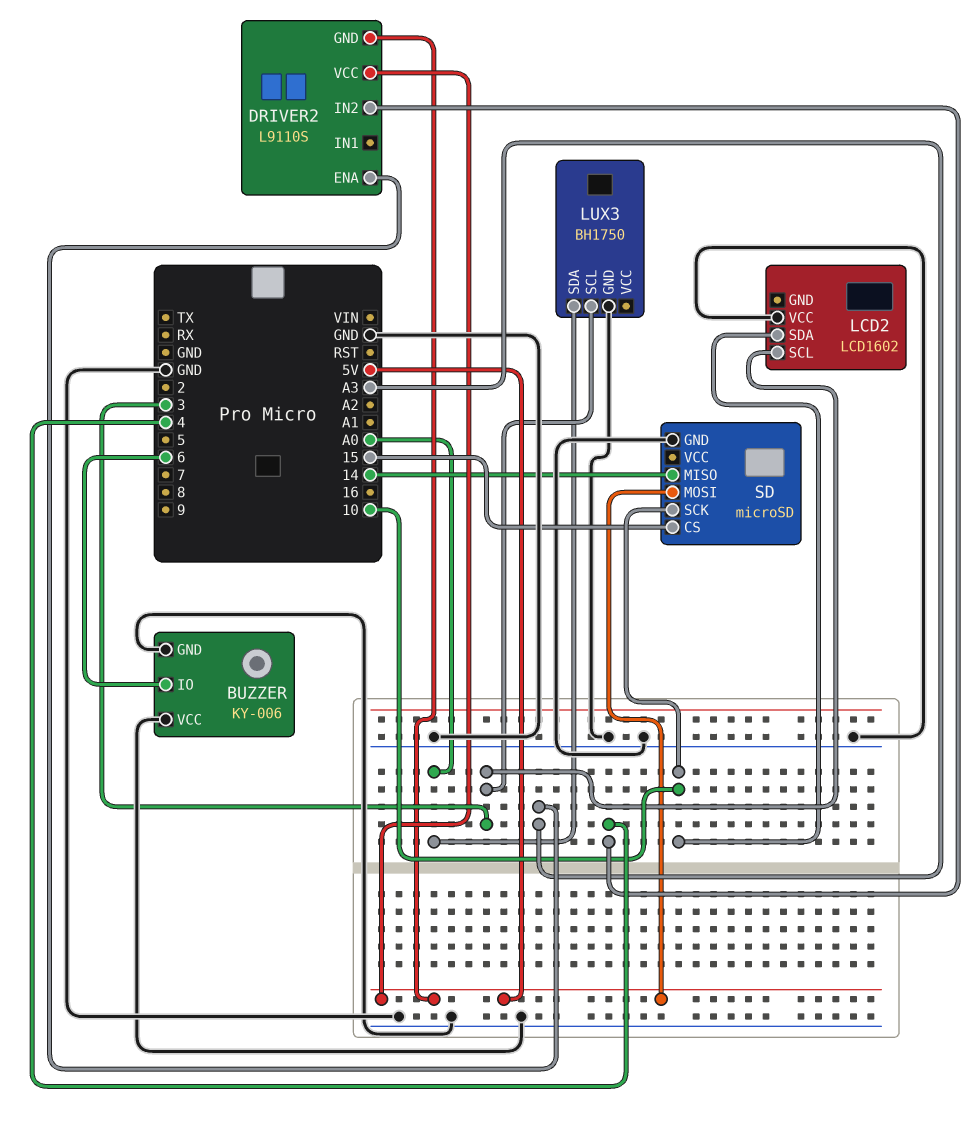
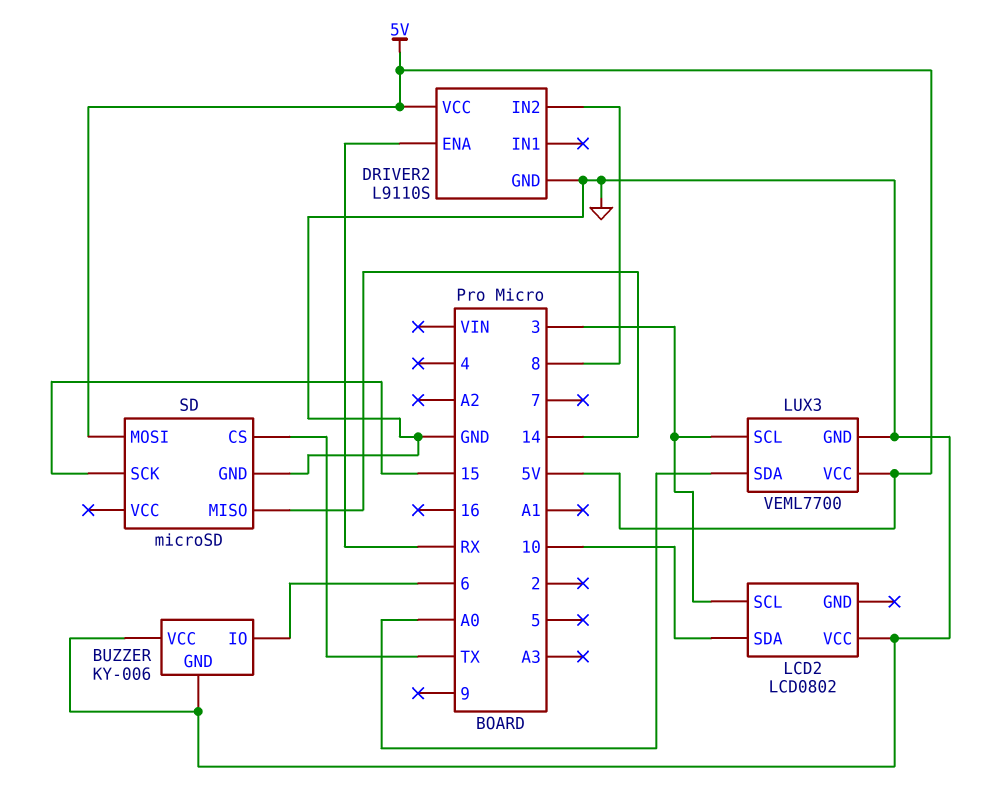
DRIVER2 pin ENA: A3 -> RX
DRIVER2 pin GND: 5V -> GND
DRIVER2 pin IN2: 4 -> 8
LCD2: LCD1602 -> LCD0802
LUX3: BH1750 -> VEML7700
LUX3 pin VCC: none -> 5V
SD pin CS: 15 -> TX
SD pin SCK: 10 -> 15

